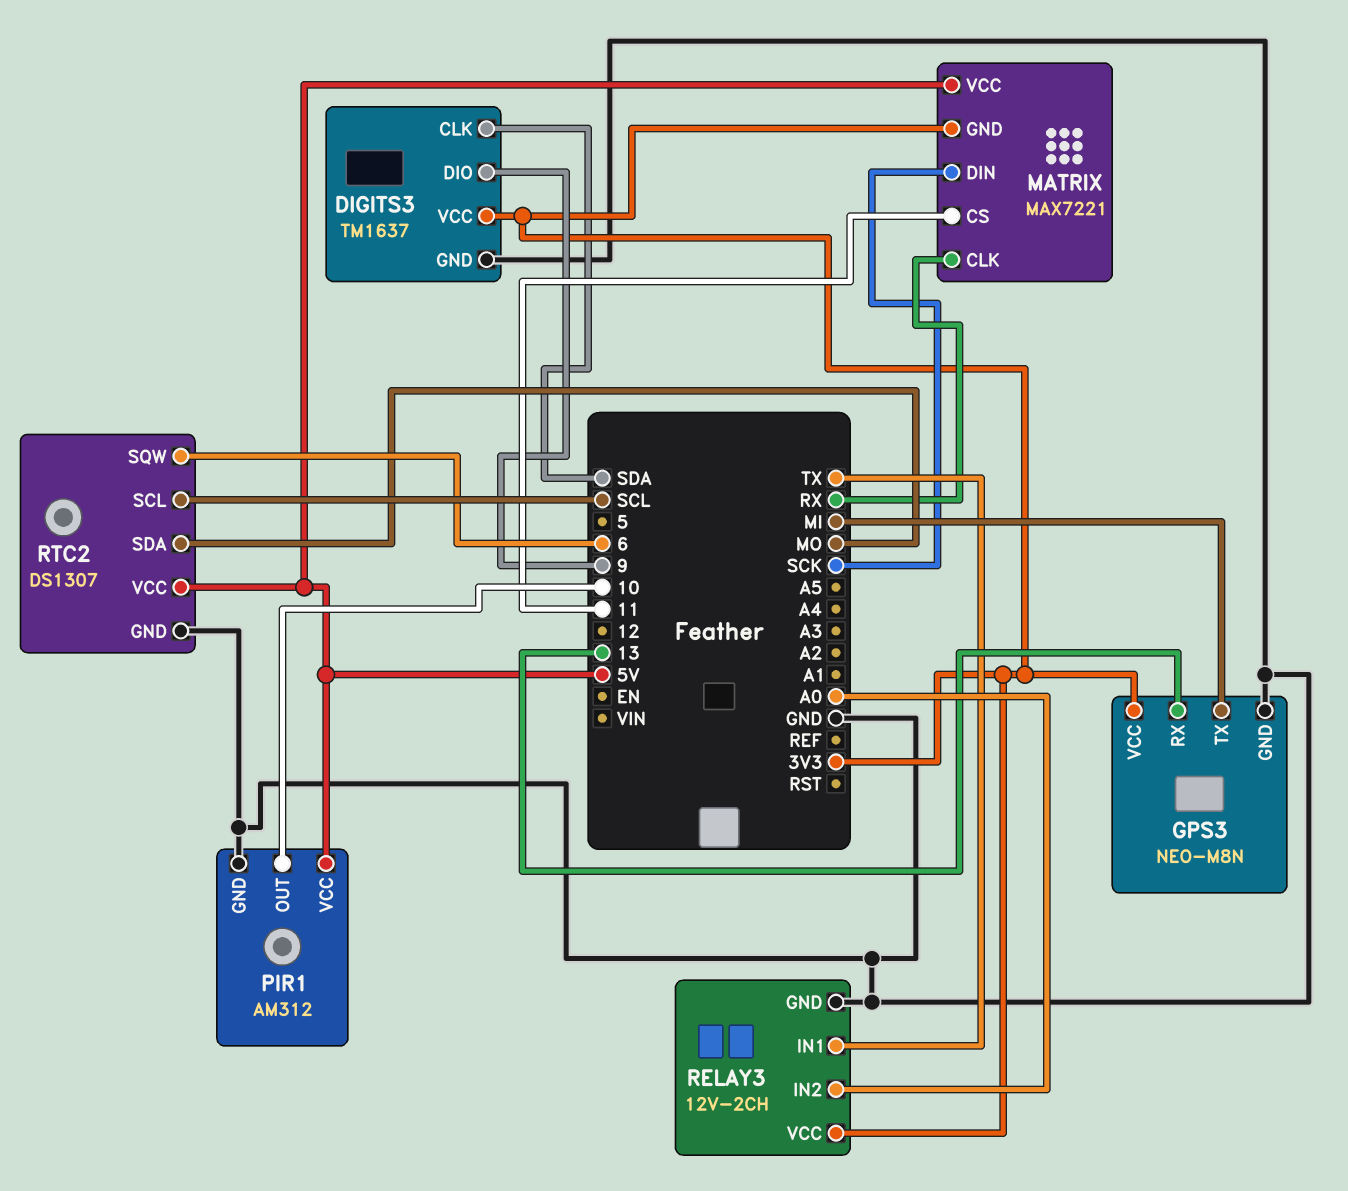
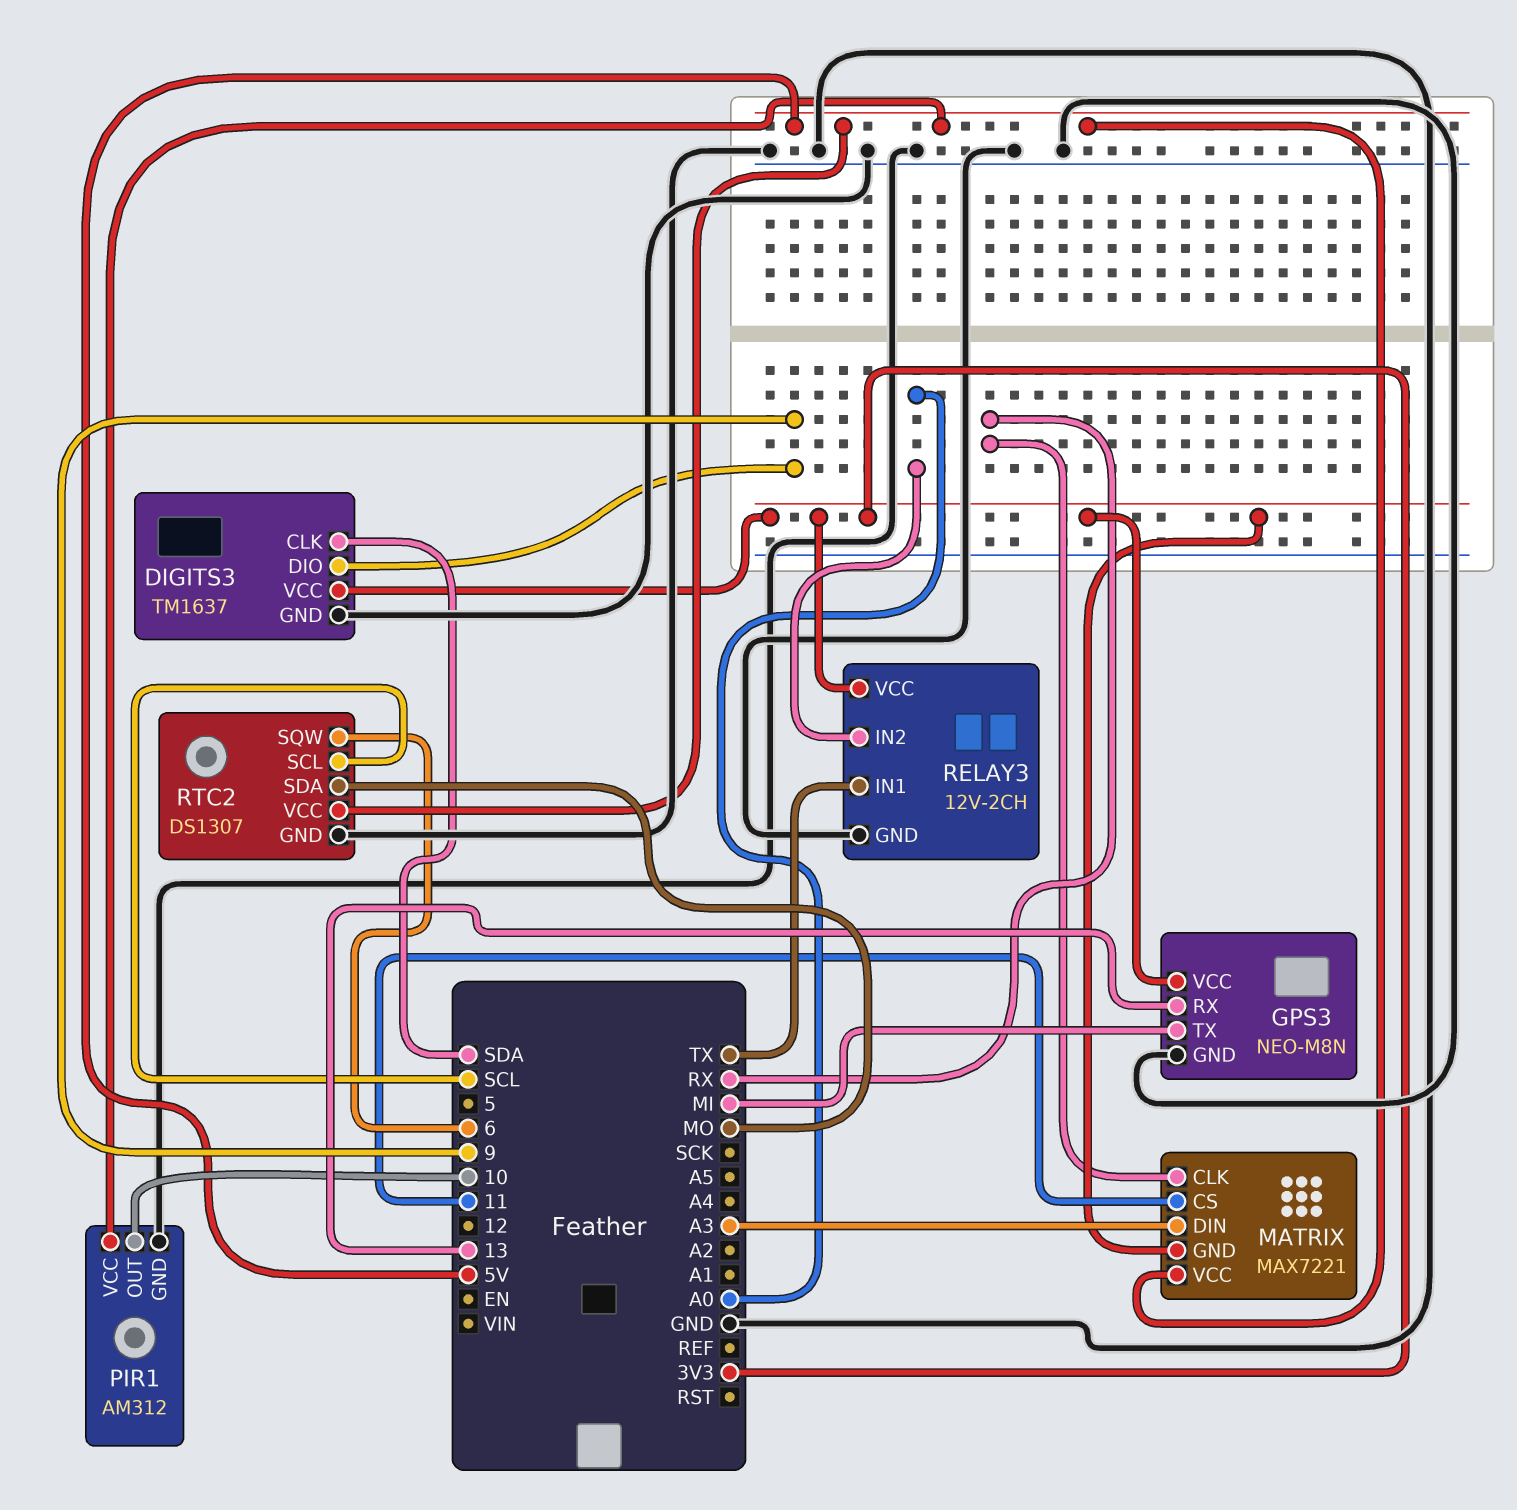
MATRIX pin DIN: SCK -> A3

